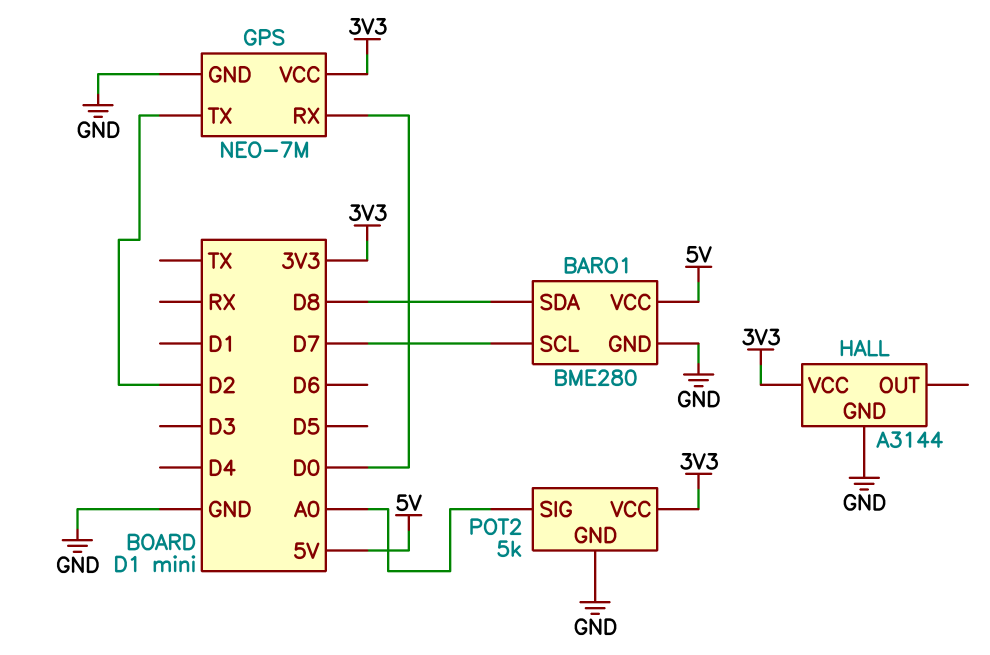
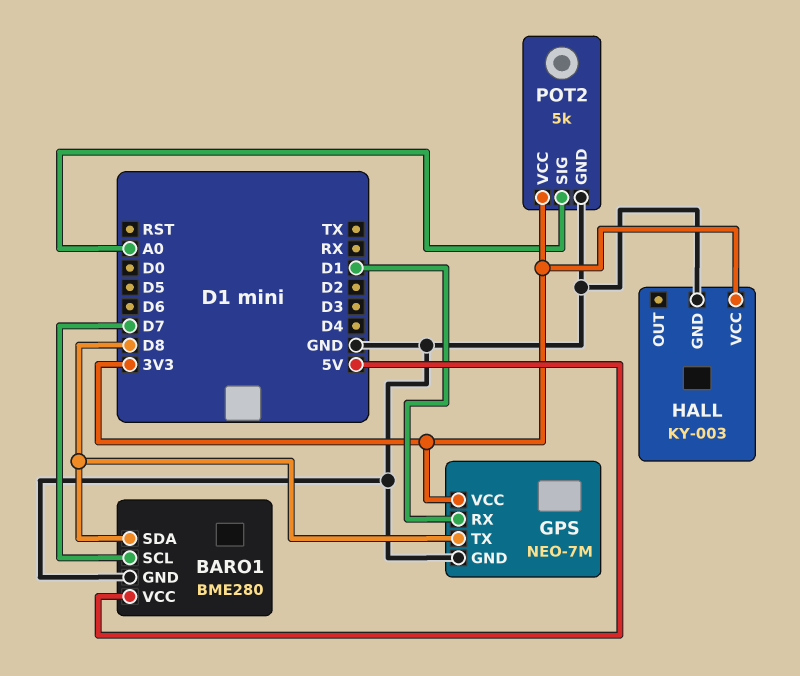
GPS pin RX: D0 -> D1
GPS pin TX: D2 -> D8
HALL: A3144 -> KY-003

